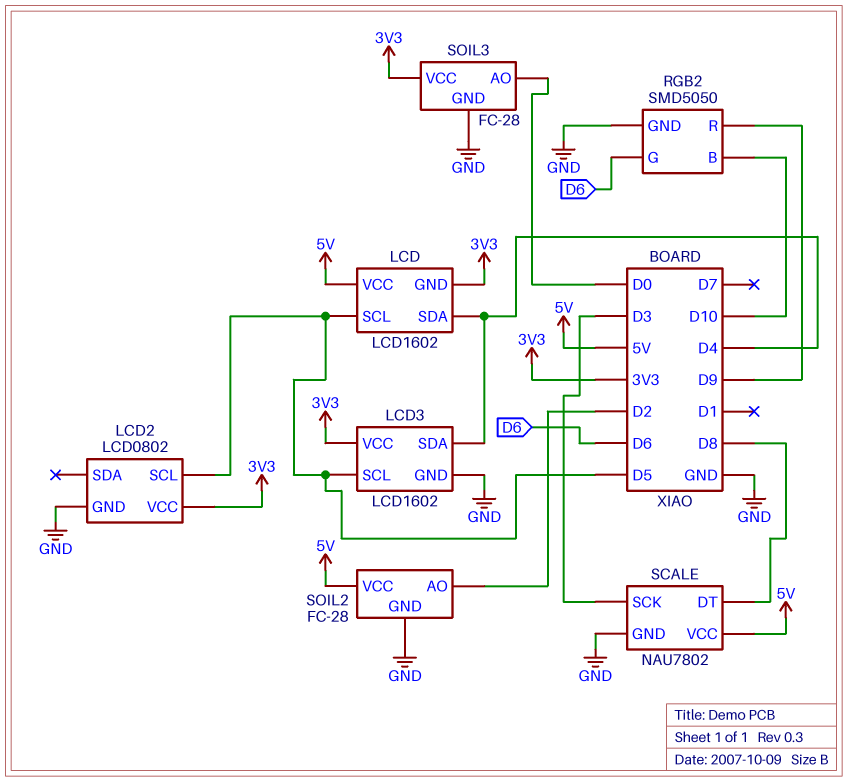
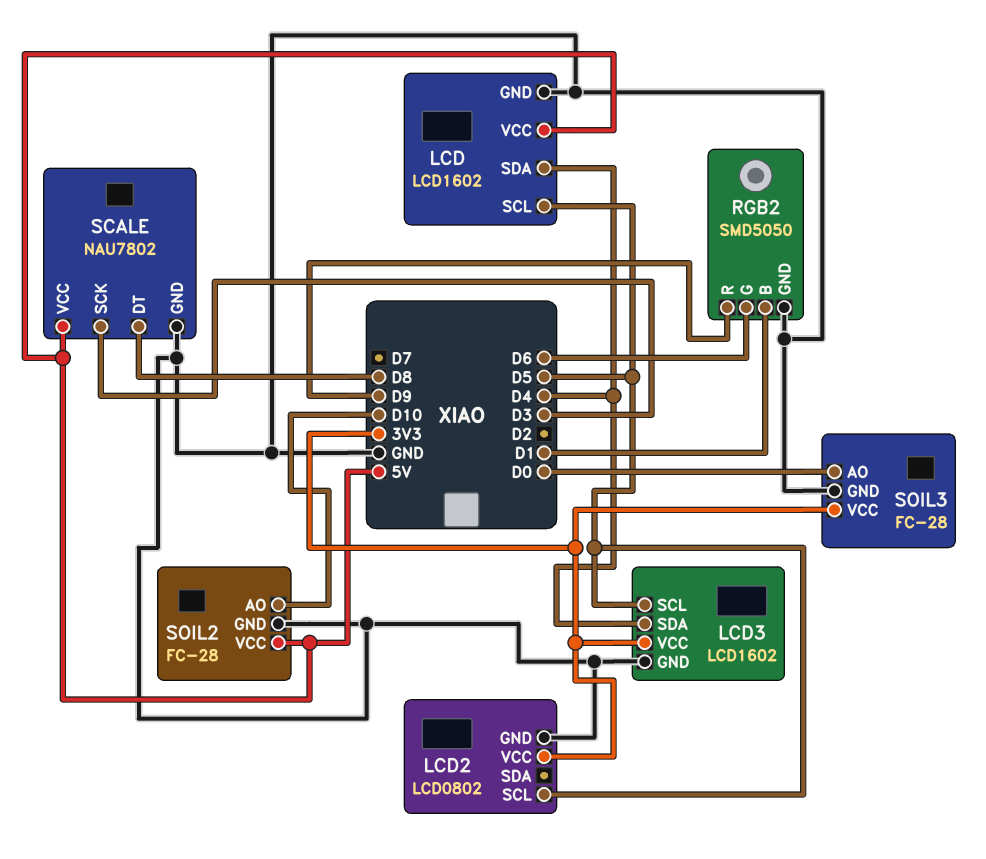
LCD pin GND: 3V3 -> GND
RGB2 pin B: D10 -> D1
SOIL2 pin AO: D2 -> D10

